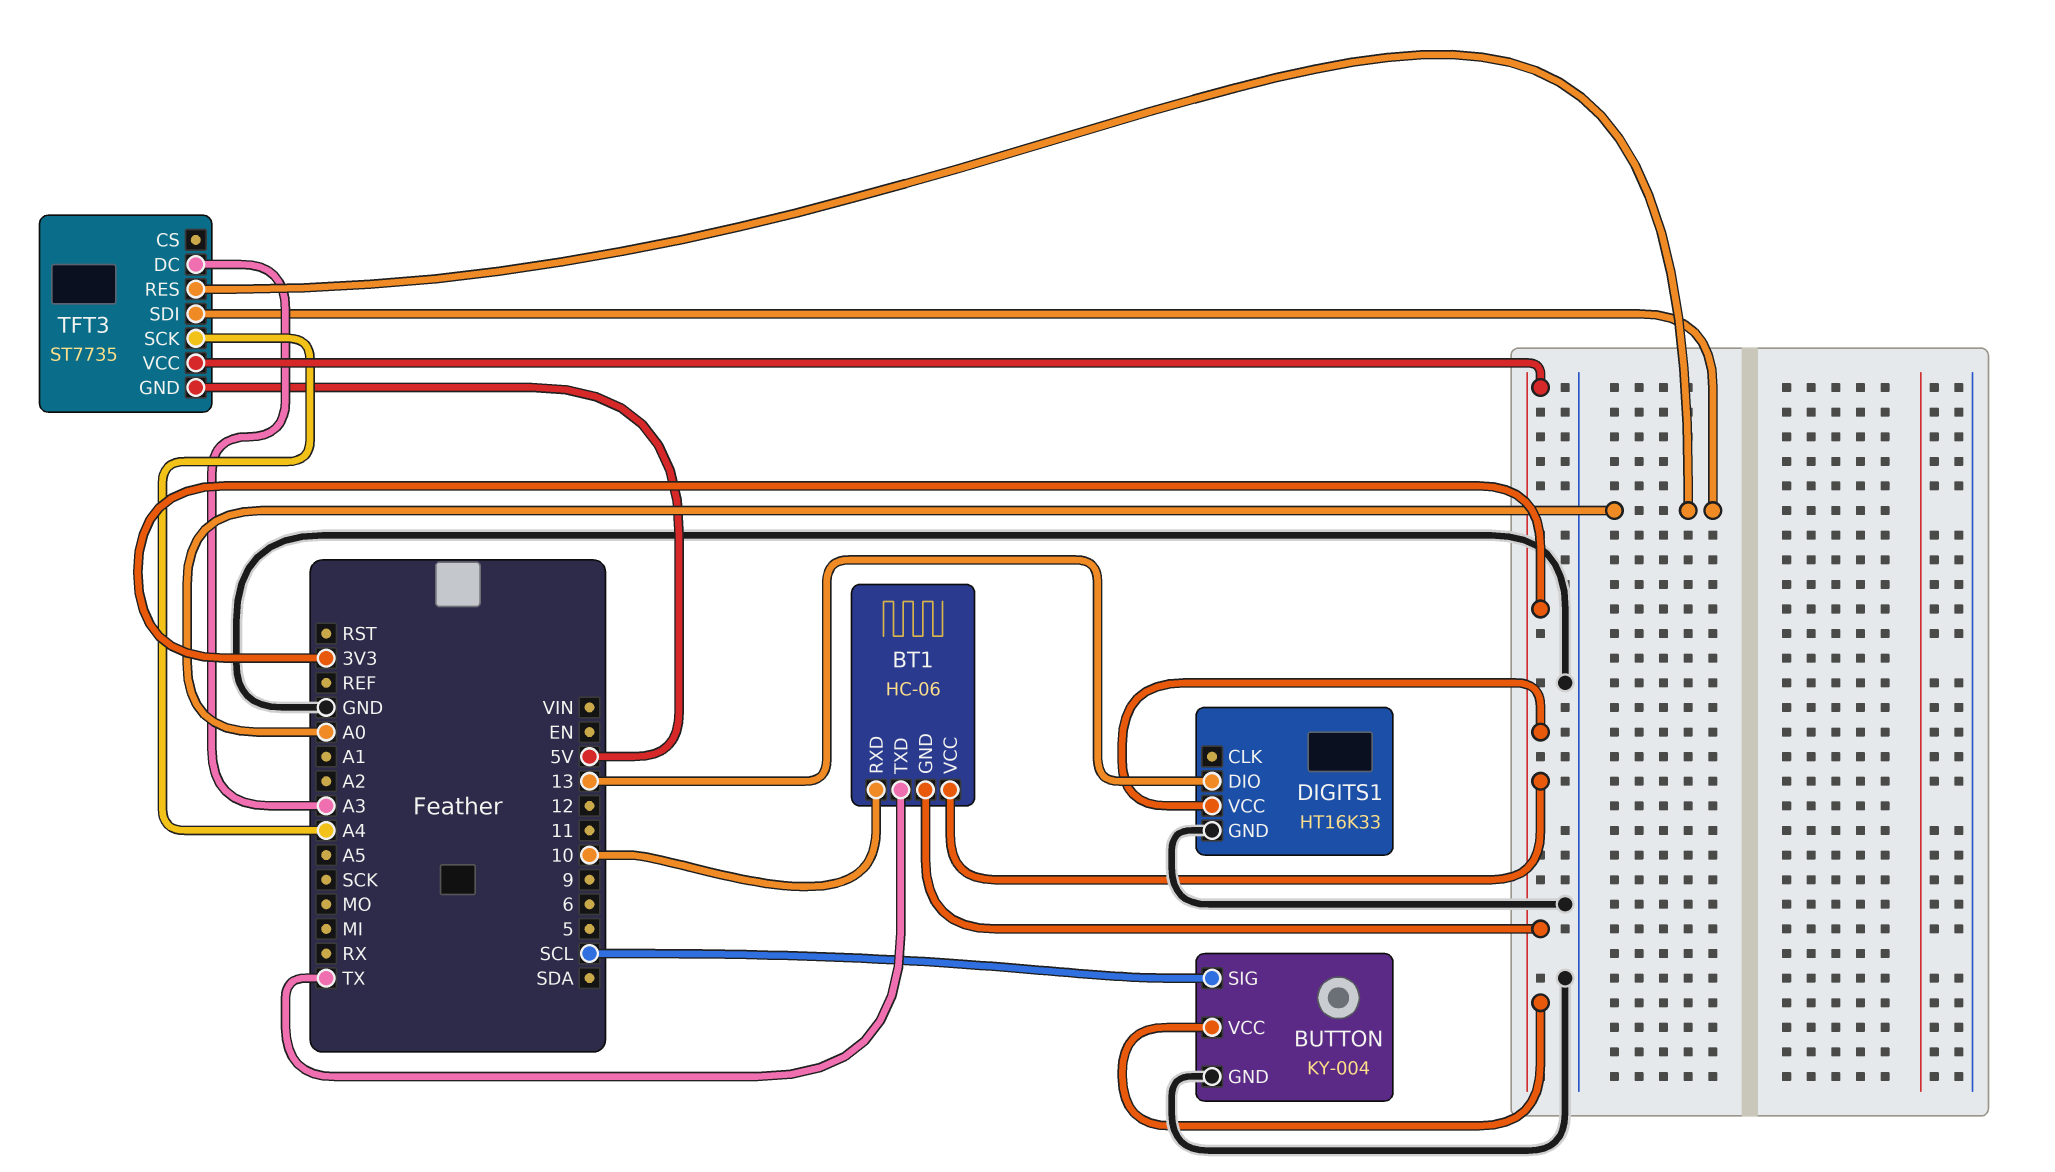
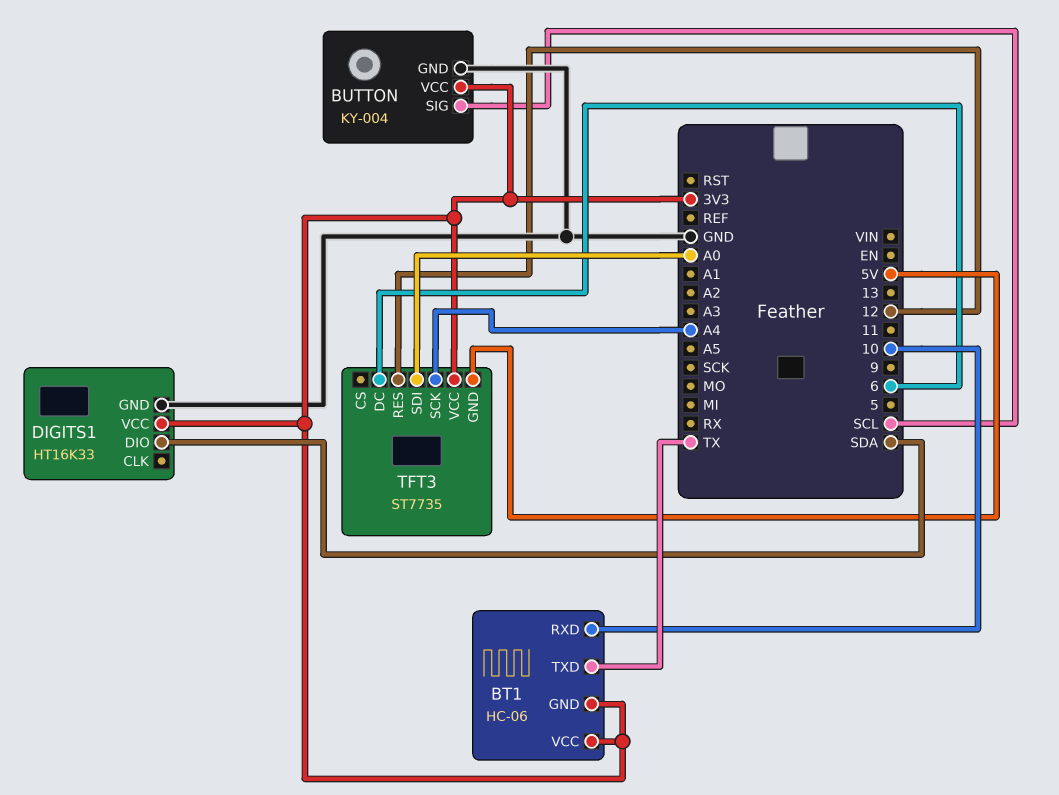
DIGITS1 pin DIO: 13 -> SDA
TFT3 pin DC: A3 -> 6
TFT3 pin RES: A0 -> 12

